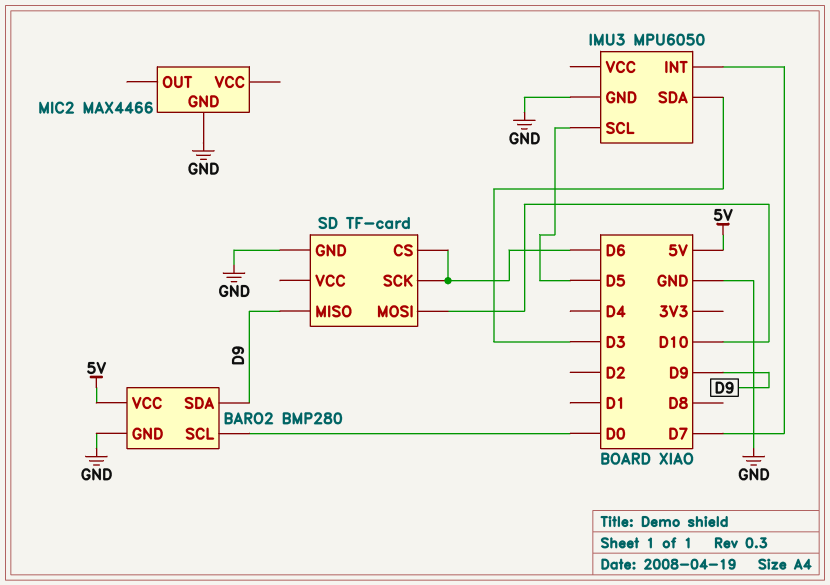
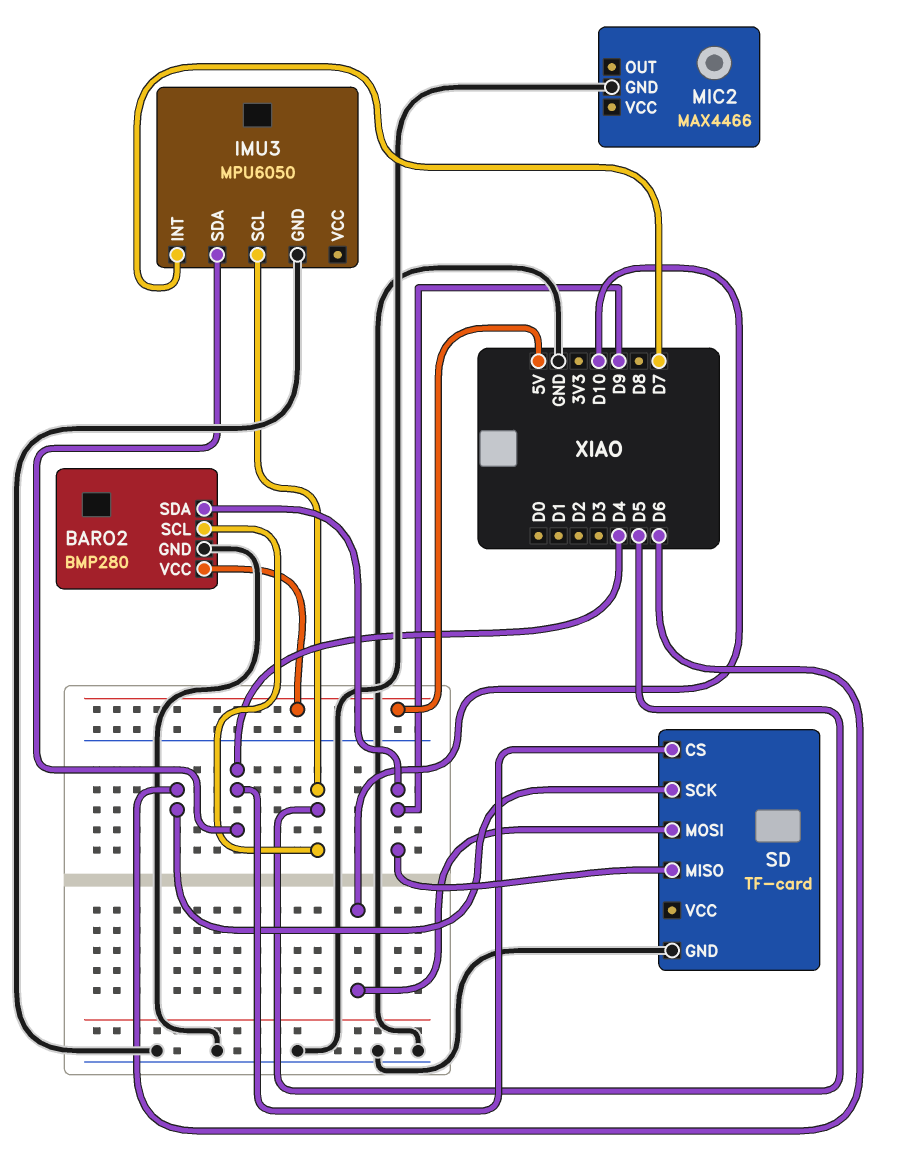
BARO2 pin SCL: D0 -> D5
IMU3 pin SDA: D3 -> D4
SD pin CS: D6 -> D4

